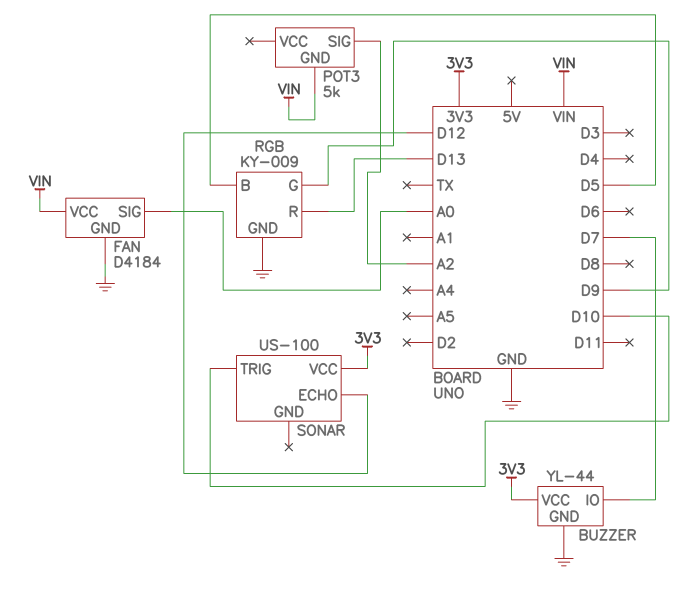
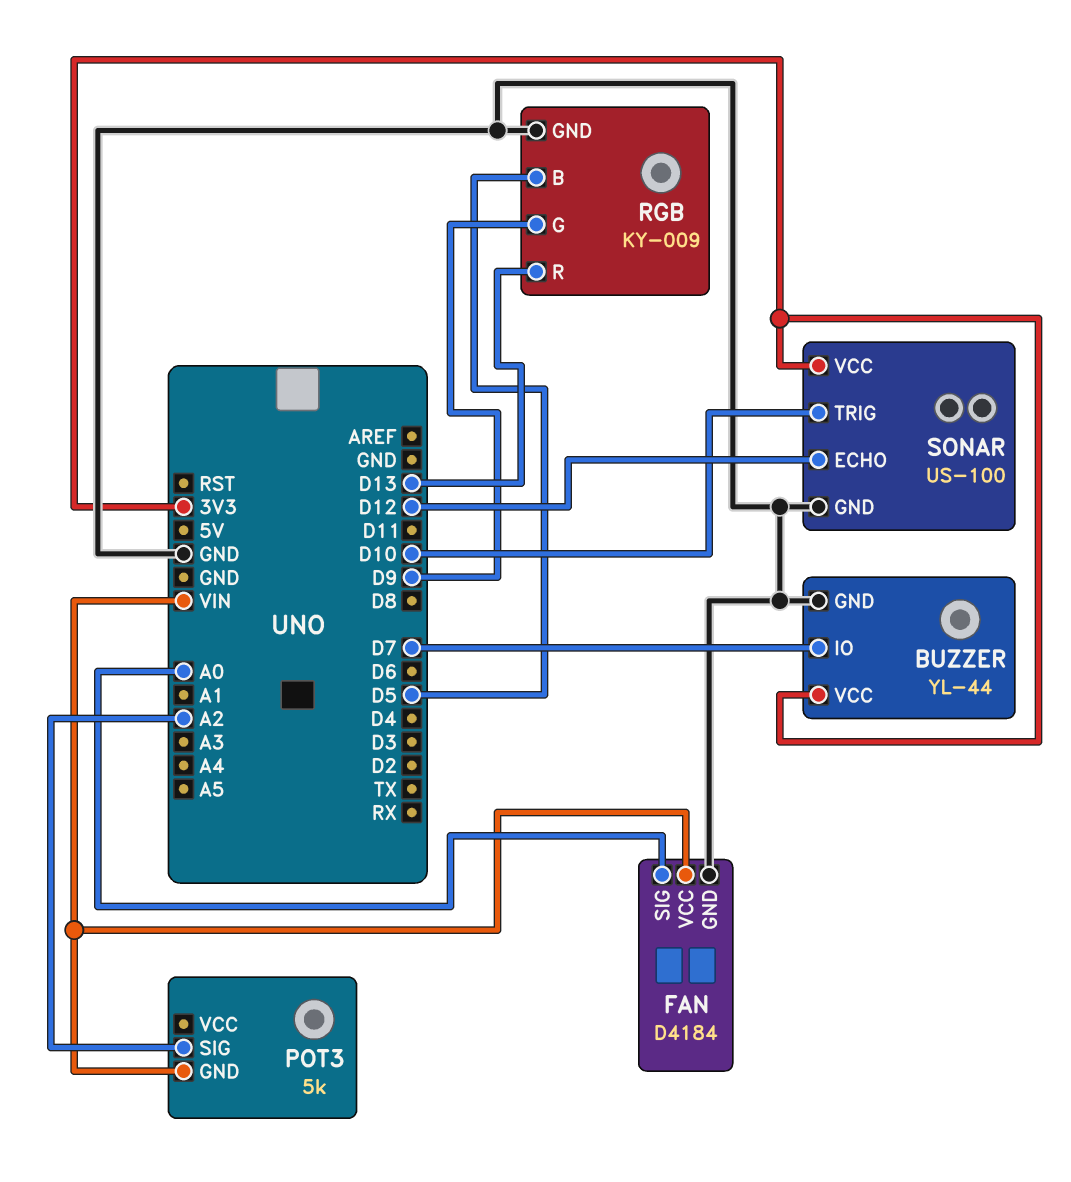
SONAR pin GND: none -> GND

